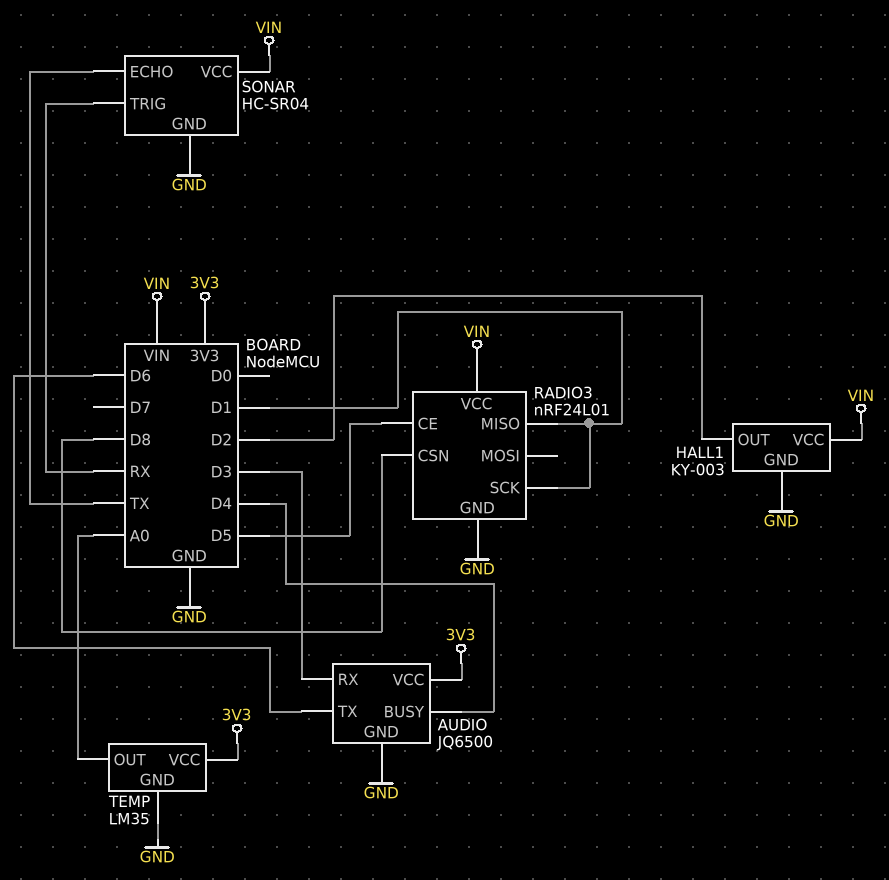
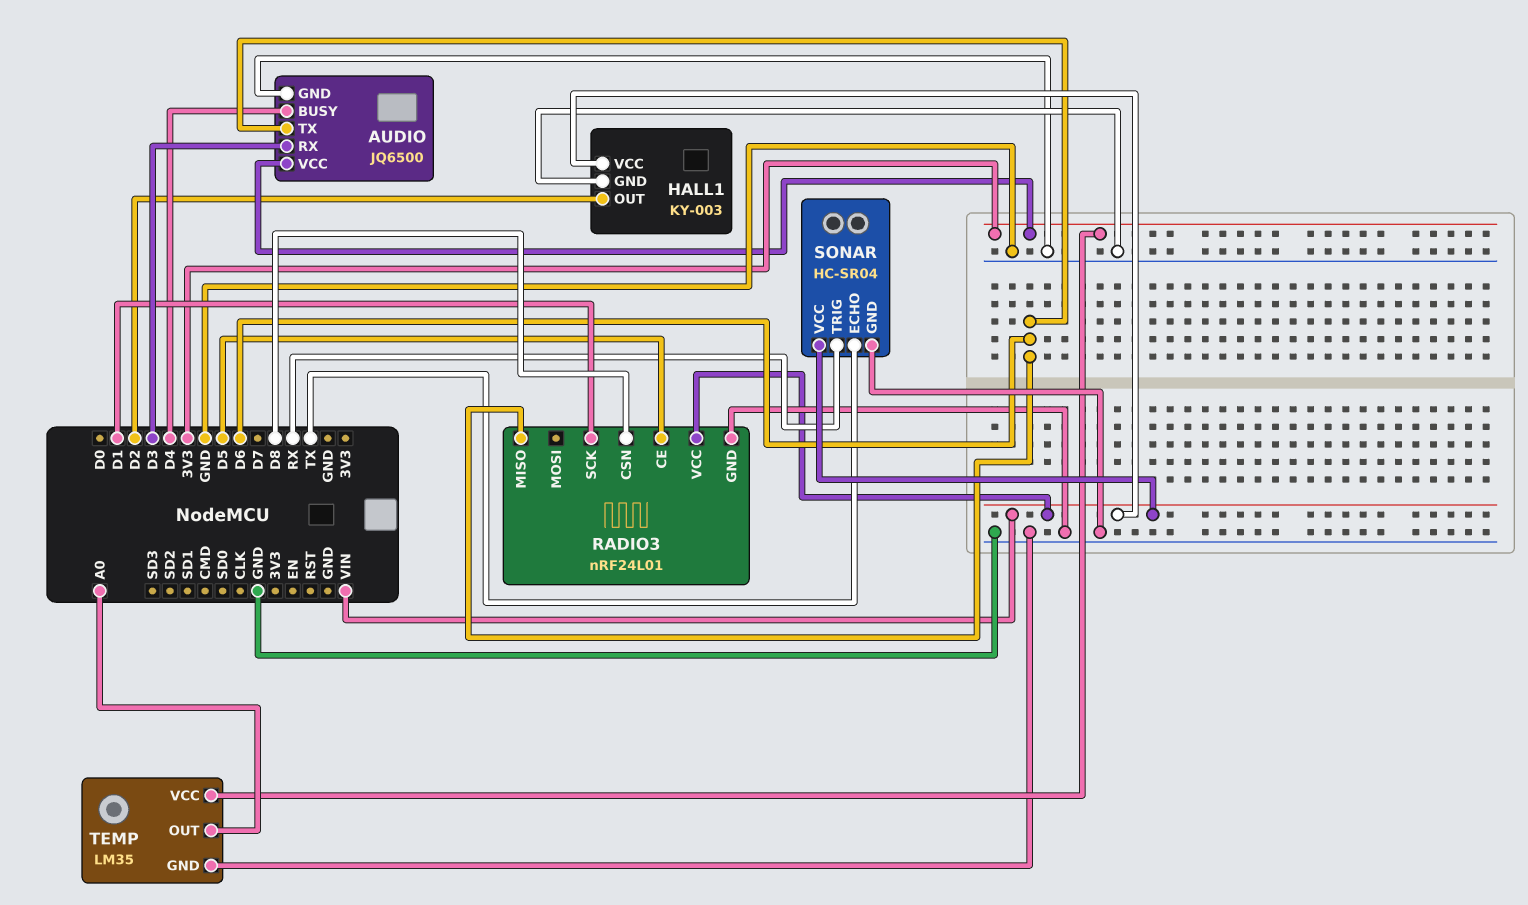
RADIO3 pin MISO: D1 -> D6

